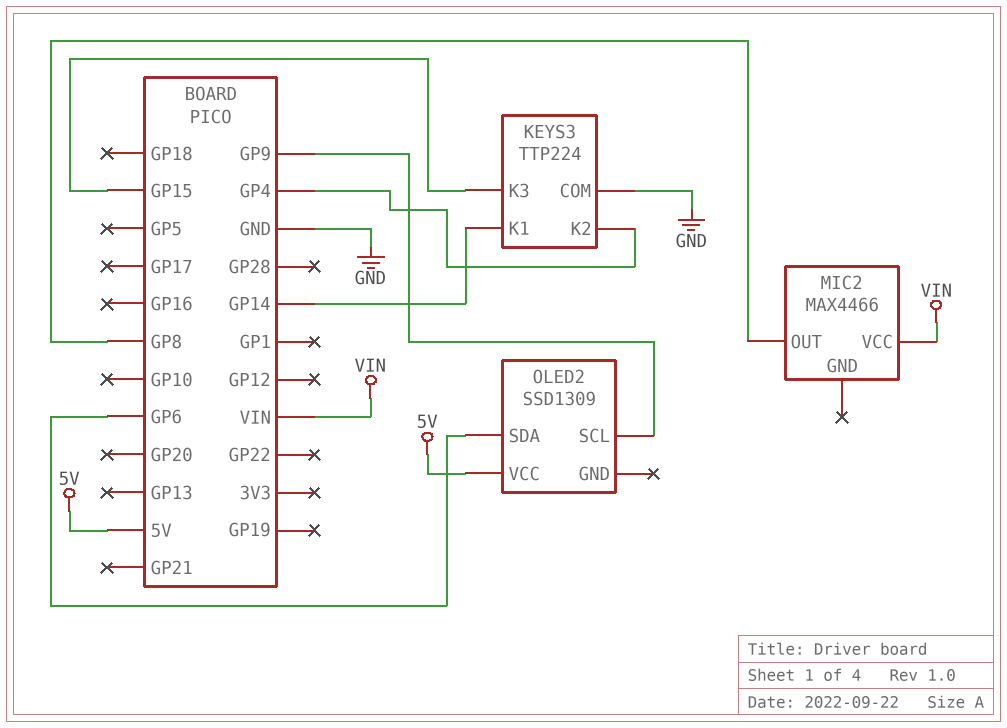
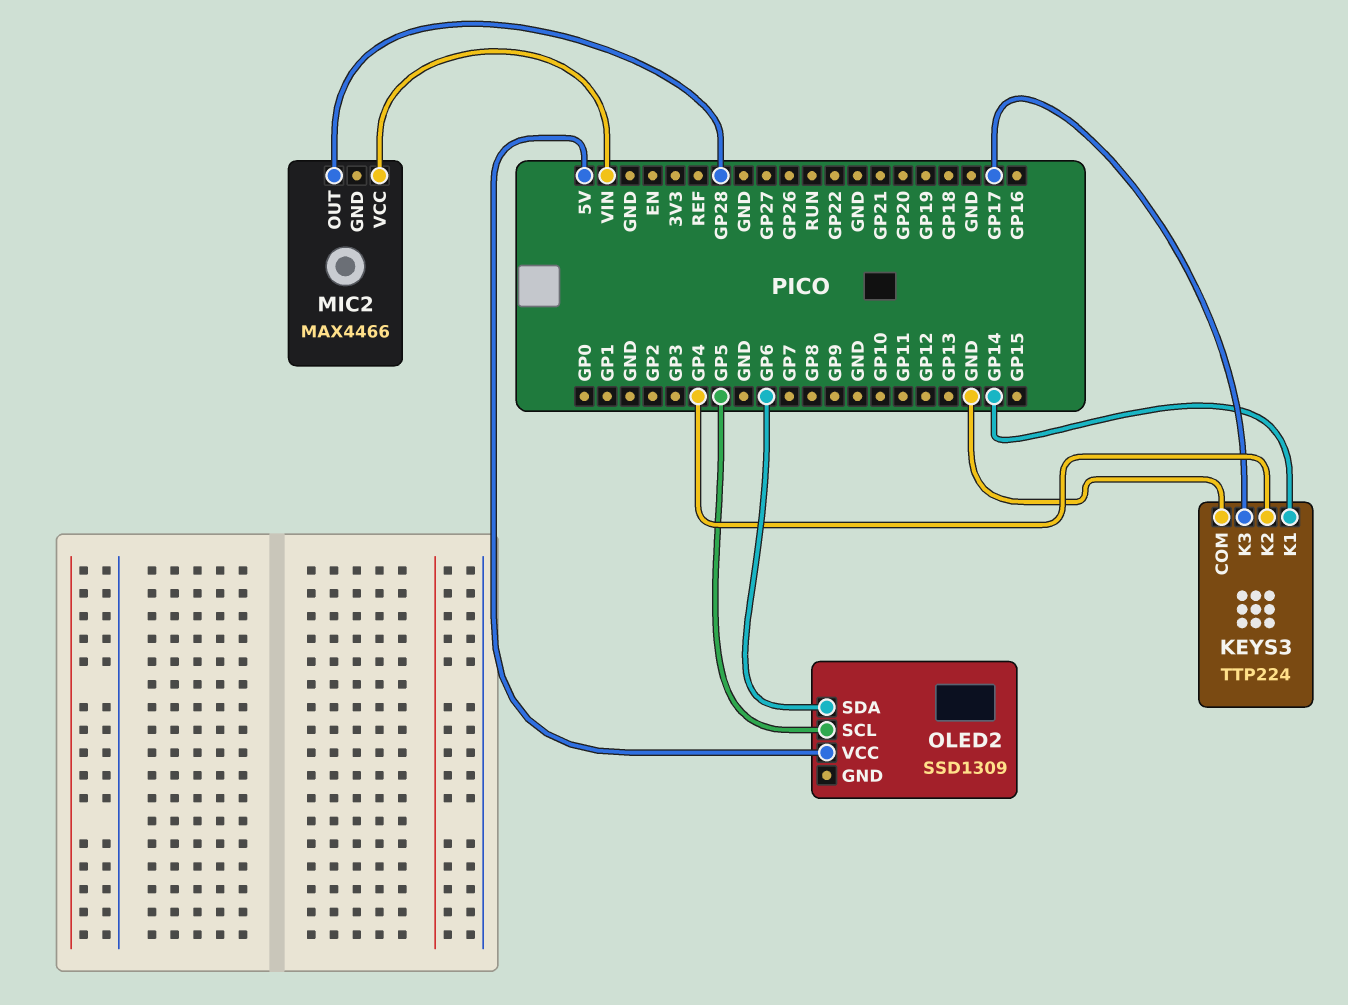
KEYS3 pin K3: GP15 -> GP17
MIC2 pin OUT: GP8 -> GP28
OLED2 pin SCL: GP9 -> GP5

